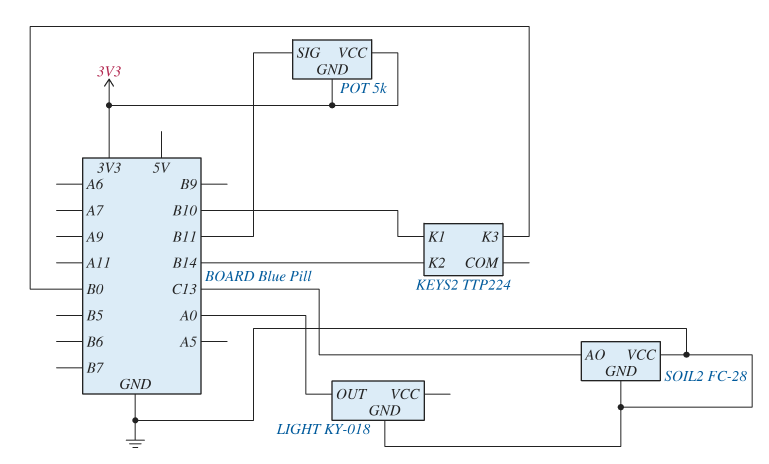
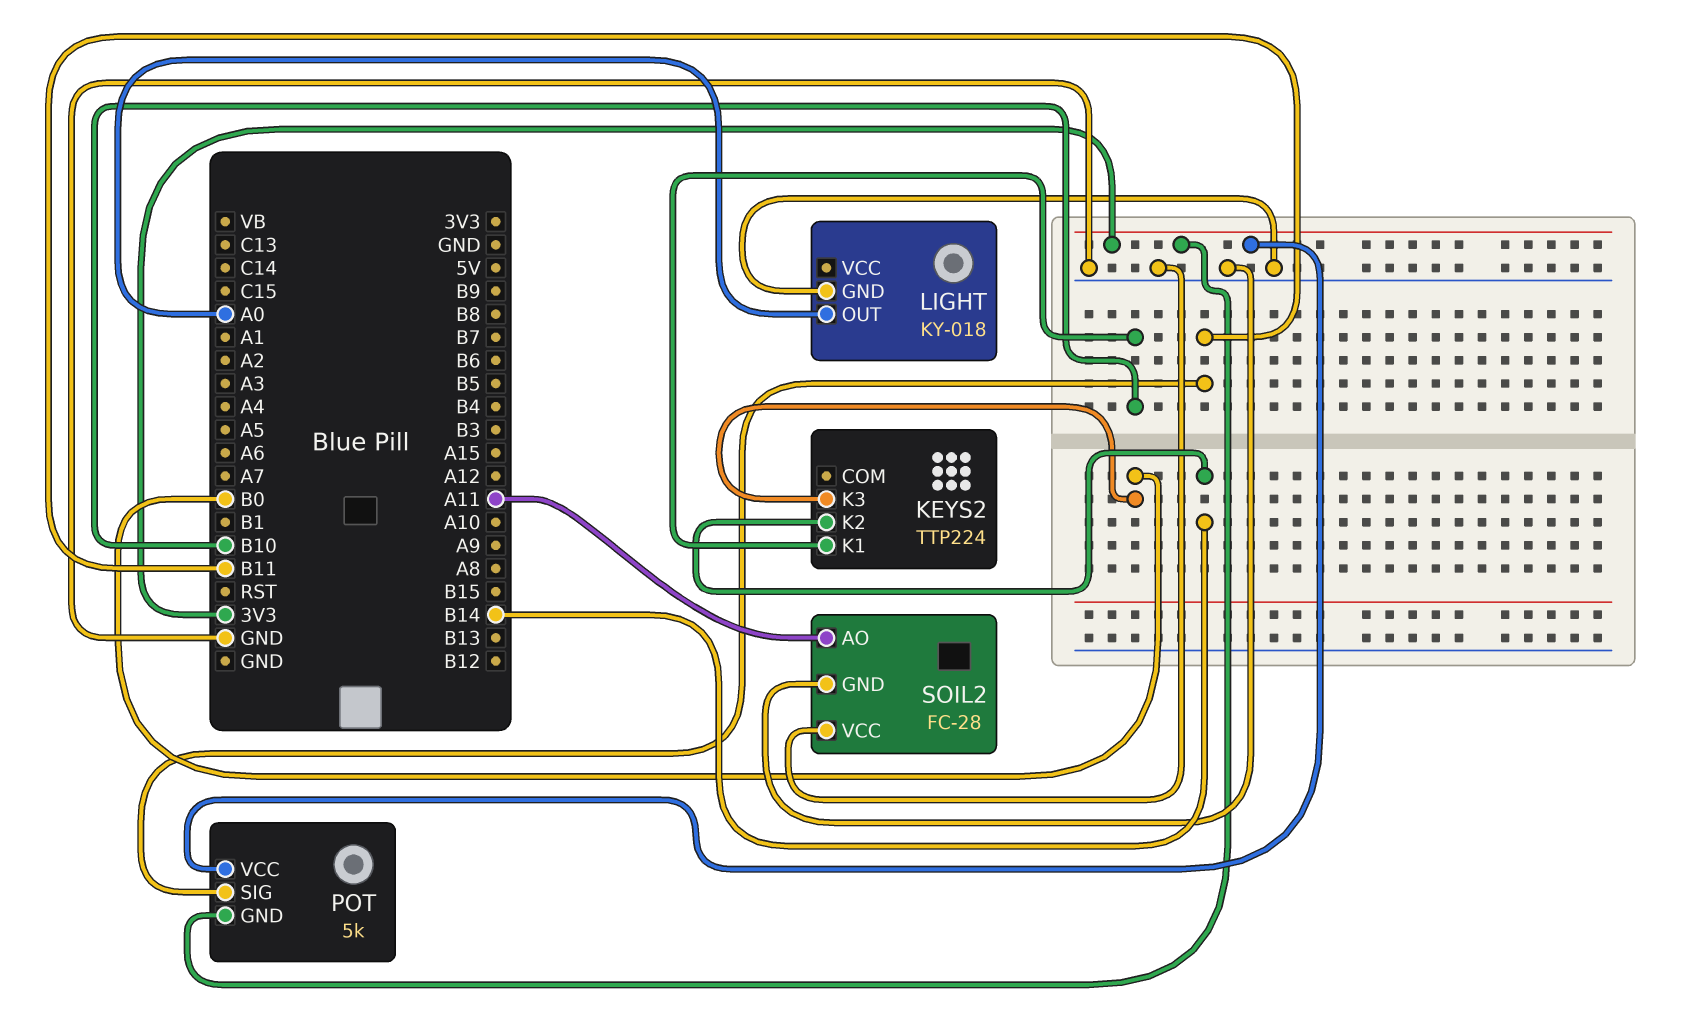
SOIL2 pin AO: C13 -> A11

